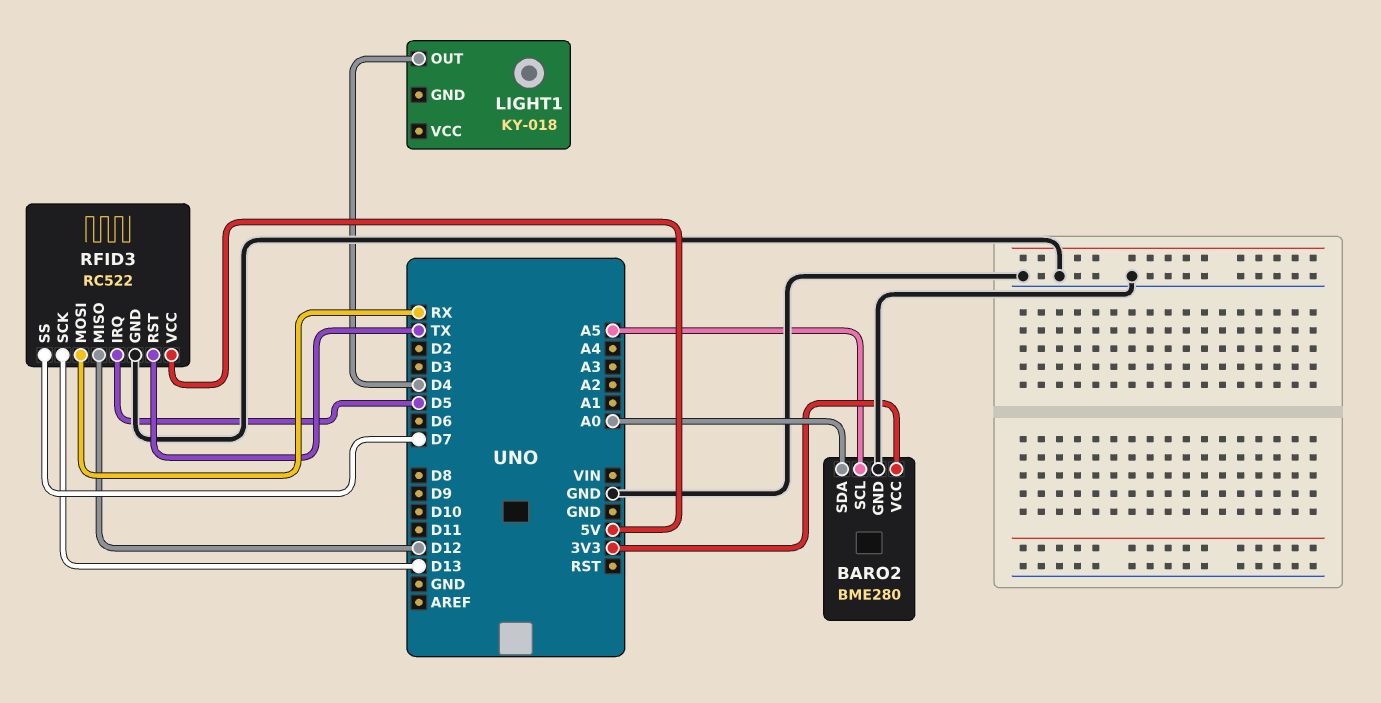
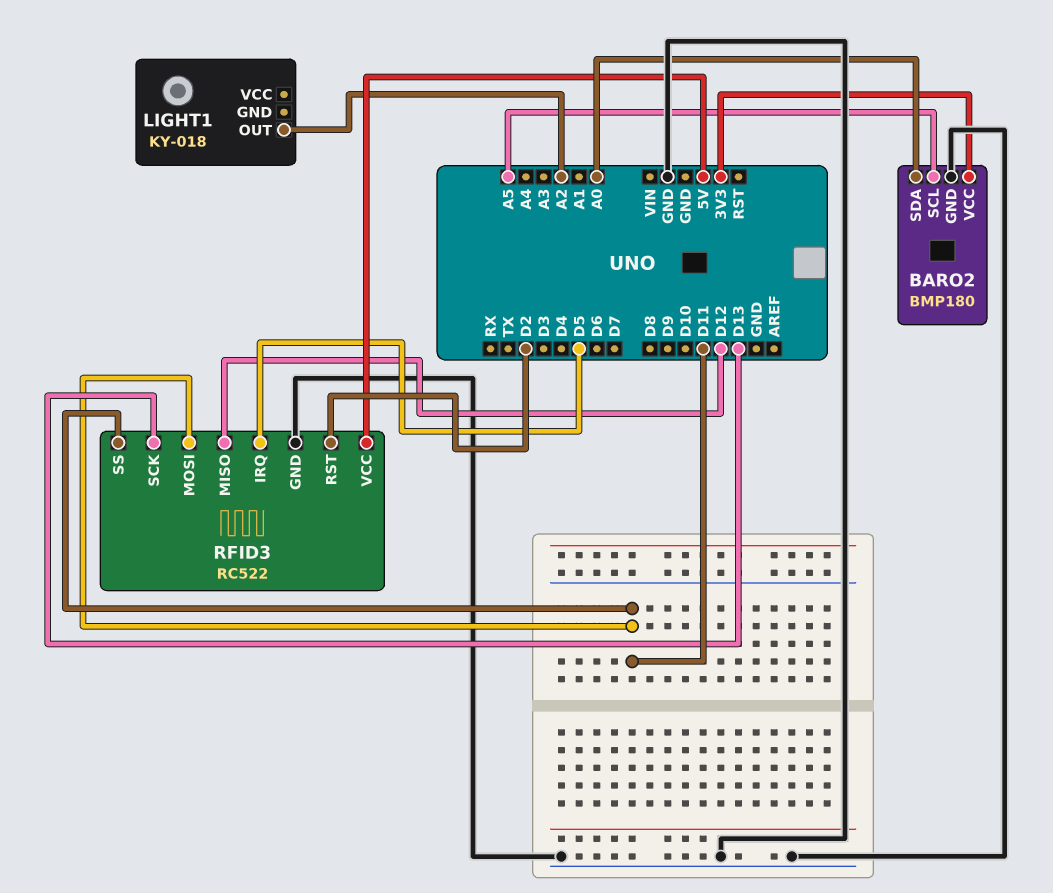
BARO2: BME280 -> BMP180
LIGHT1 pin OUT: D4 -> A2
RFID3 pin MOSI: RX -> D11
RFID3 pin RST: TX -> D2
RFID3 pin SS: D7 -> D11

